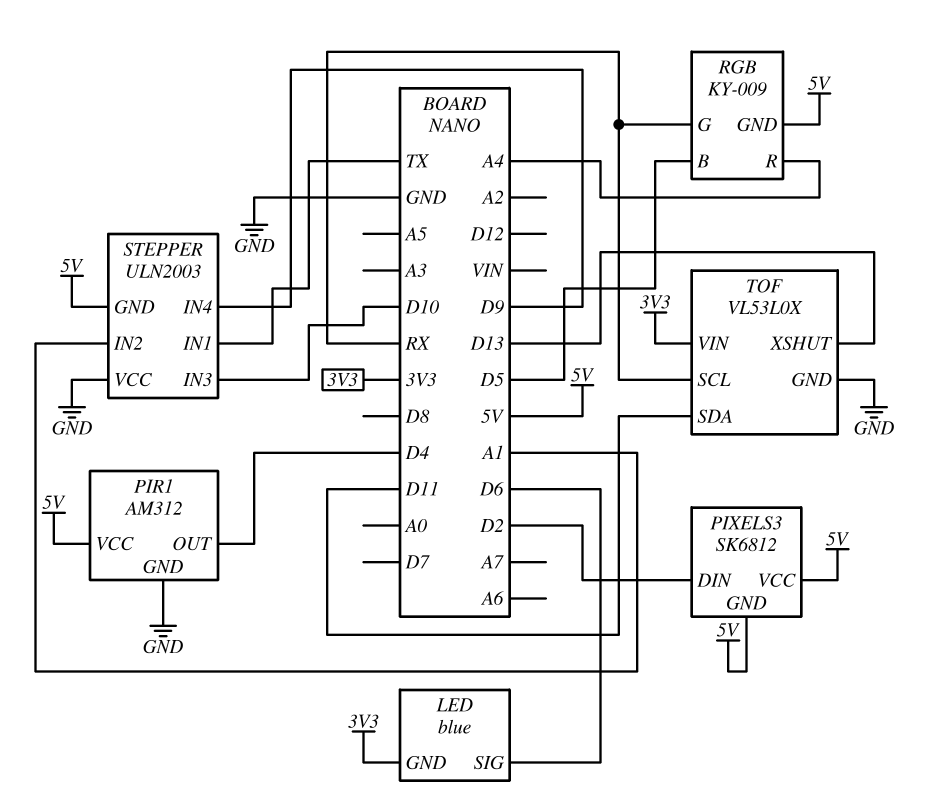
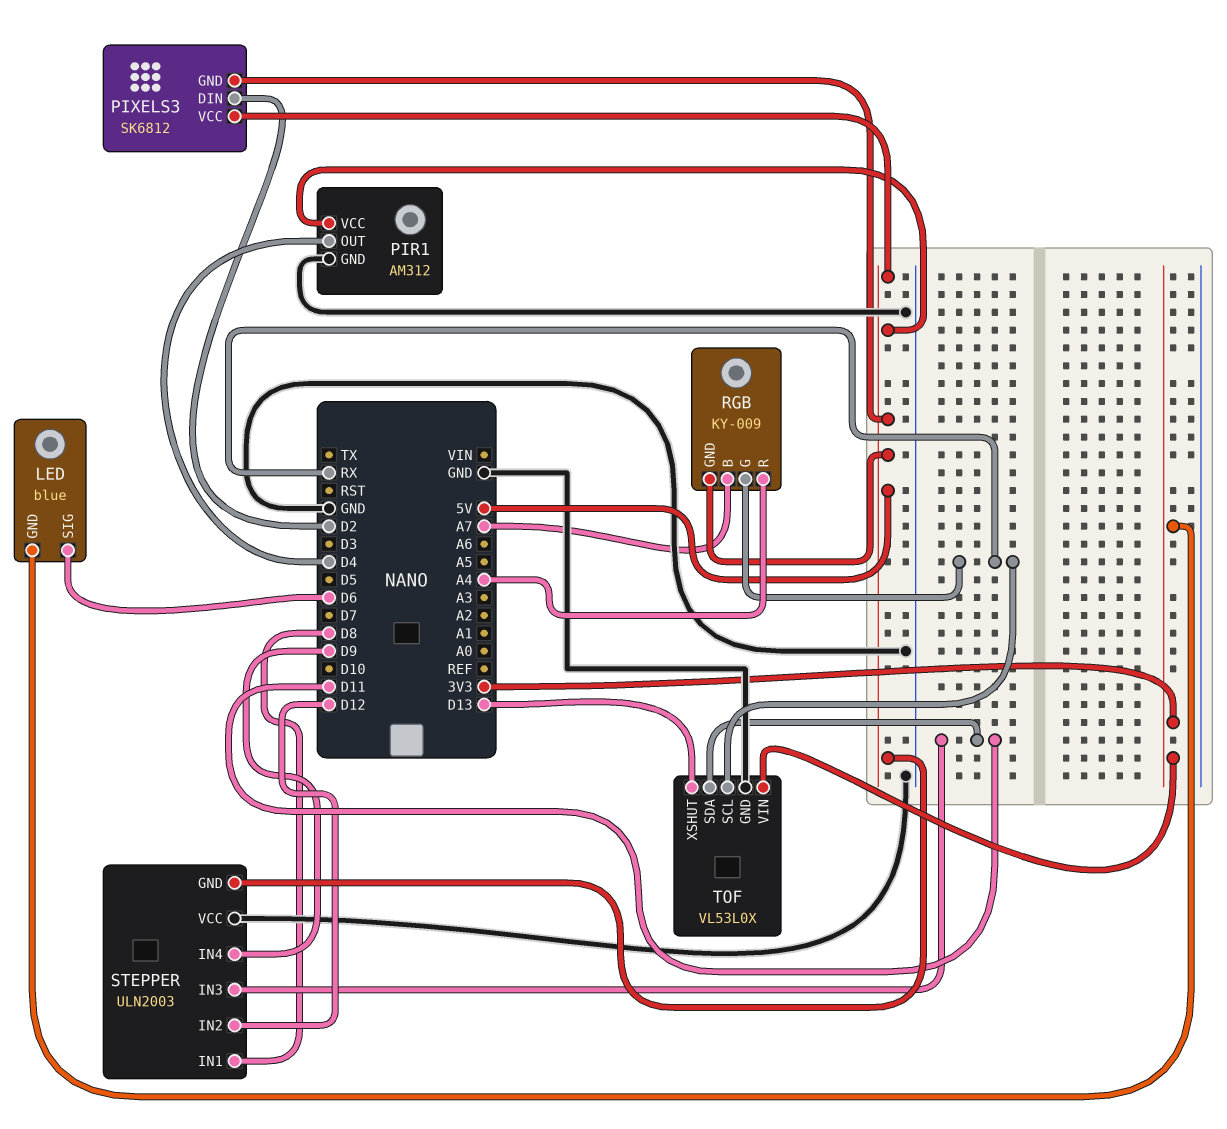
RGB pin B: D5 -> A7
STEPPER pin IN1: TX -> D8
STEPPER pin IN2: A1 -> D12
STEPPER pin IN3: D10 -> D11

